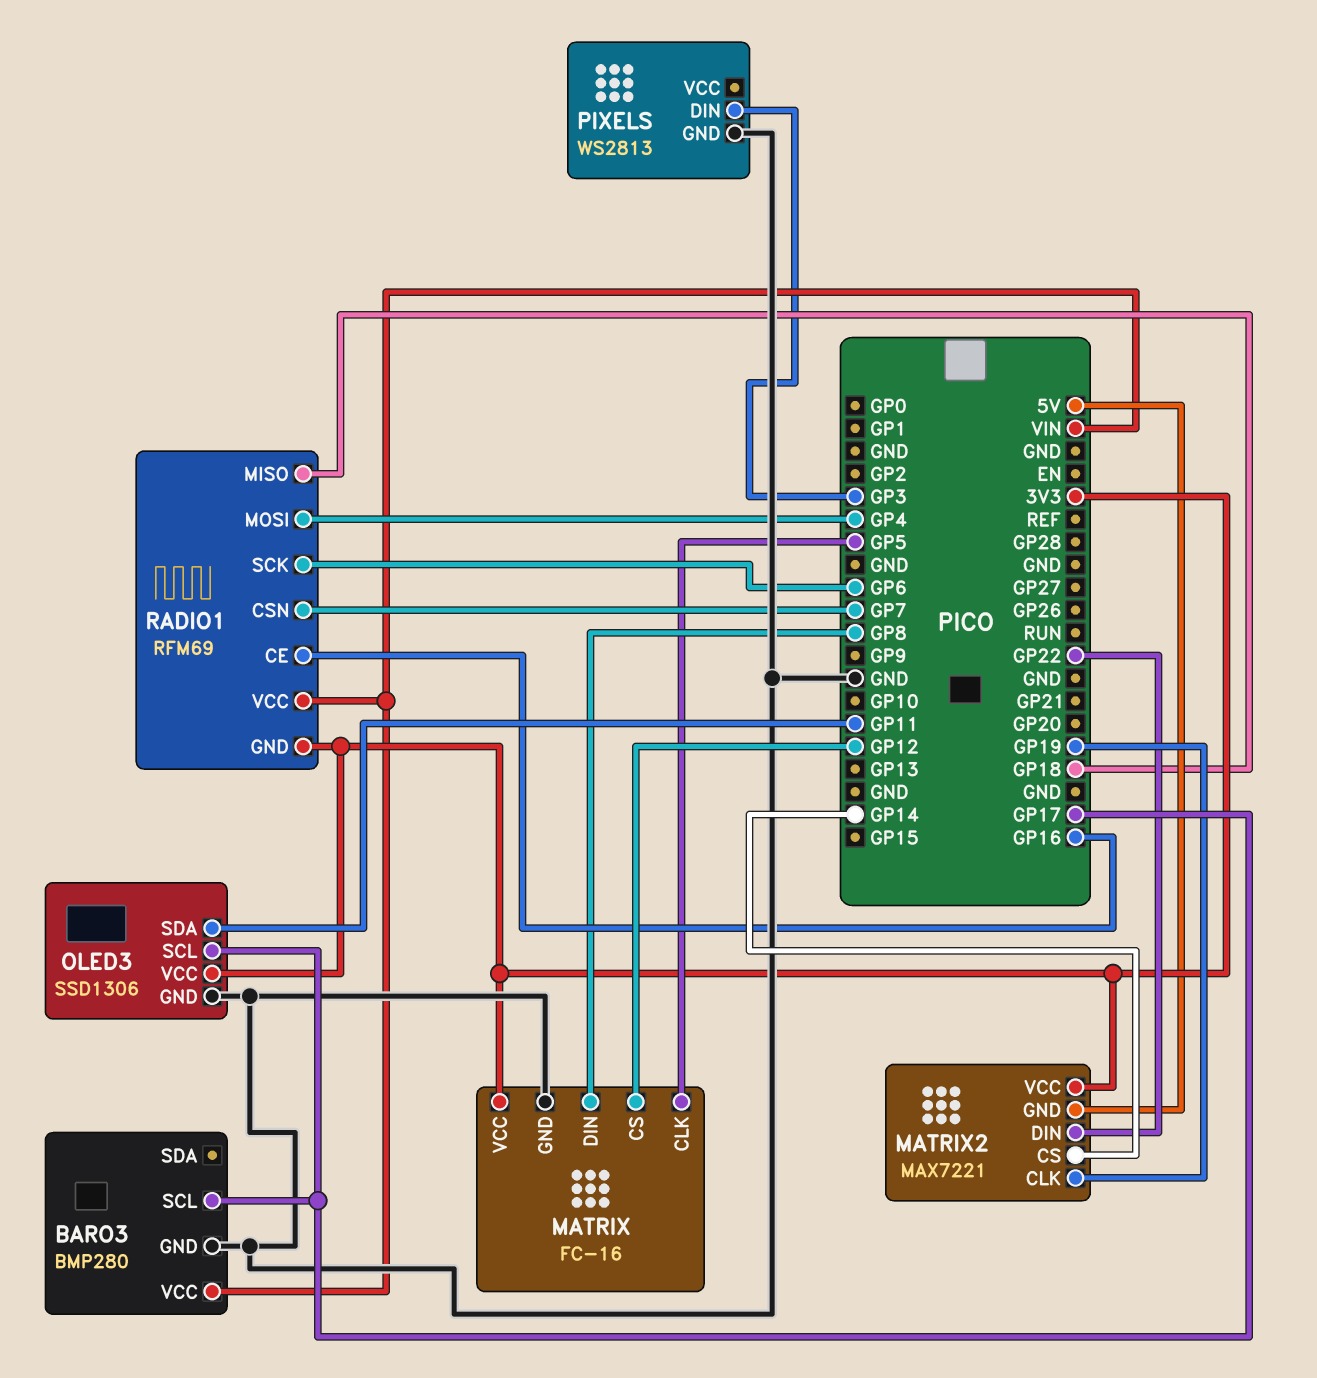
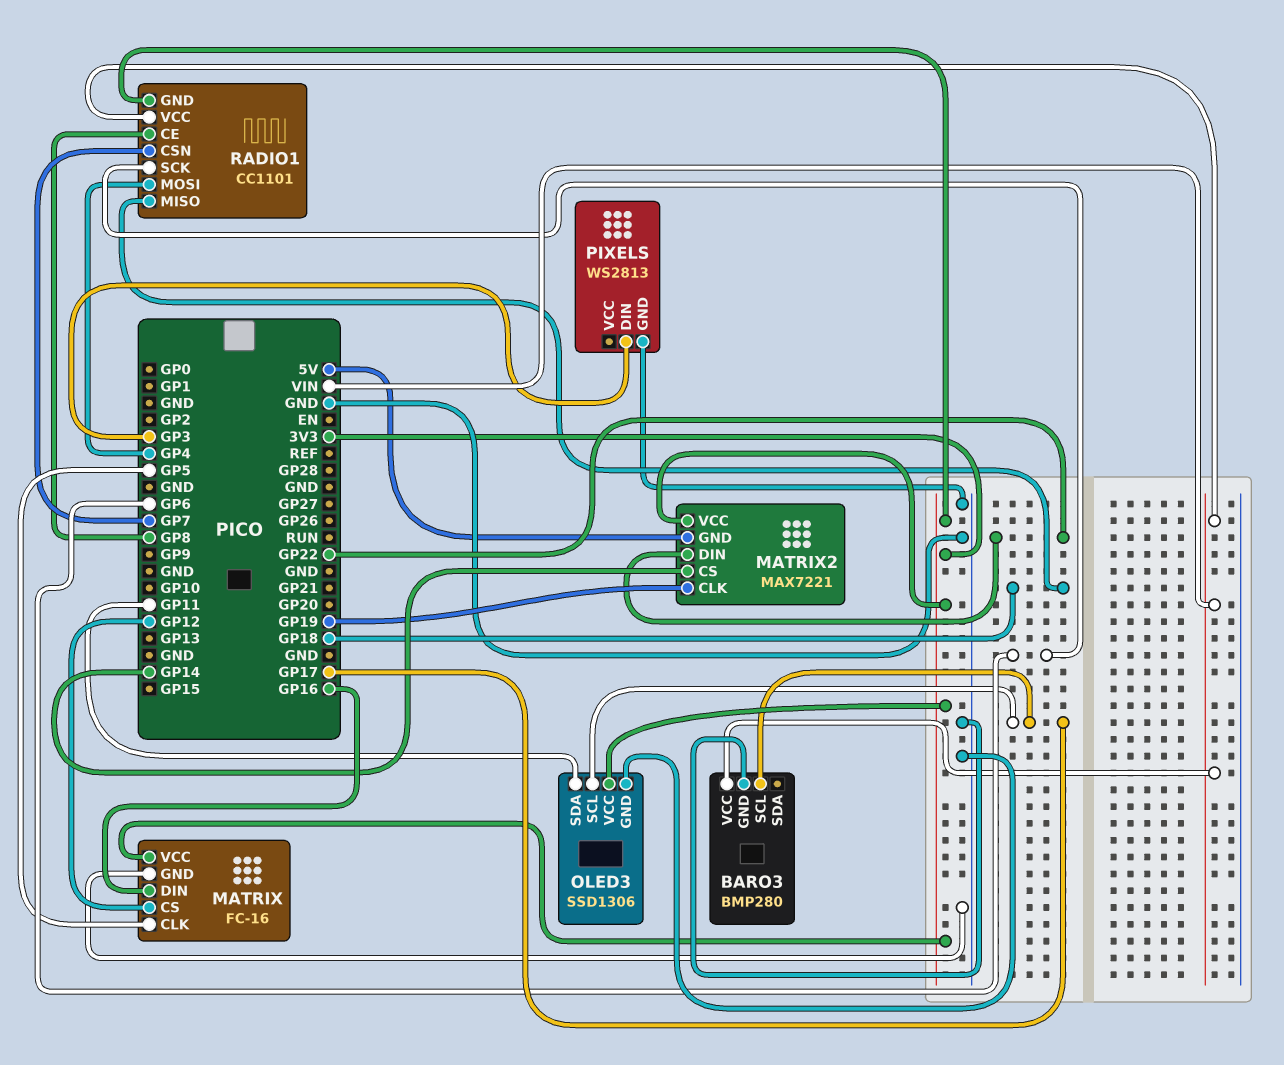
MATRIX pin DIN: GP8 -> GP16
RADIO1: RFM69 -> CC1101
RADIO1 pin CE: GP16 -> GP8

